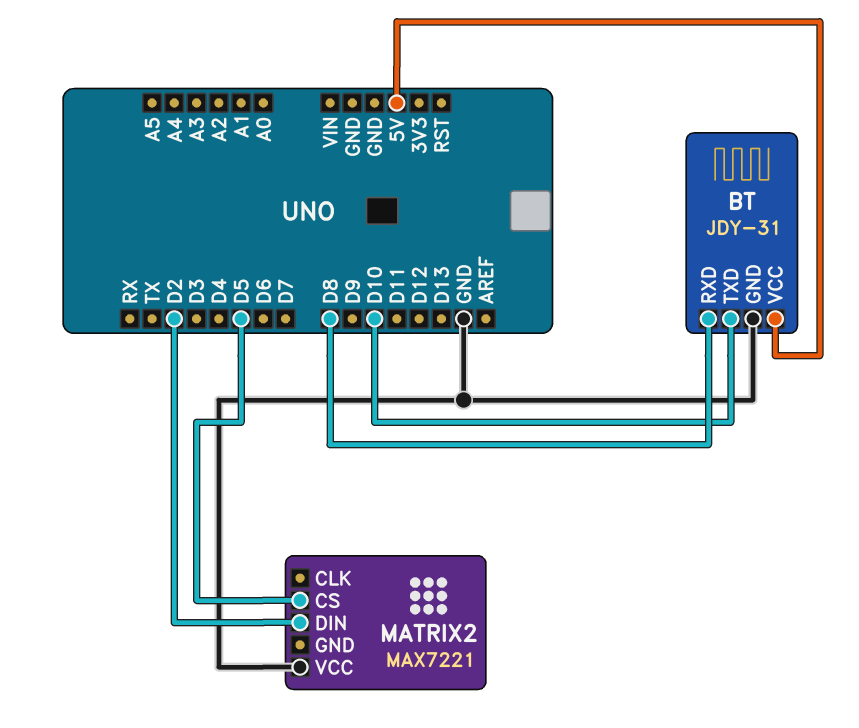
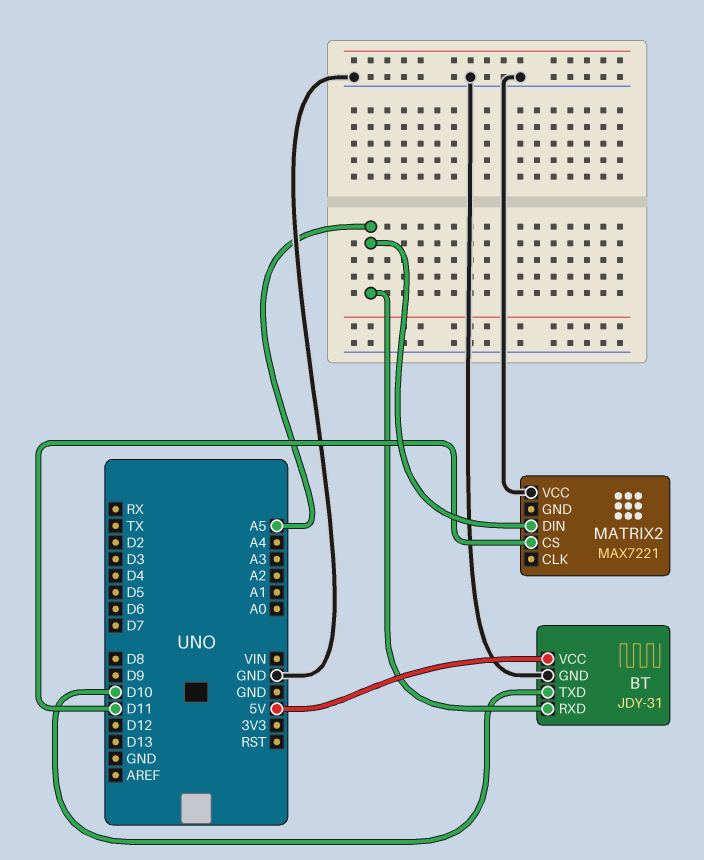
BT pin RXD: D8 -> A5
MATRIX2 pin CS: D5 -> D11
MATRIX2 pin DIN: D2 -> A5

